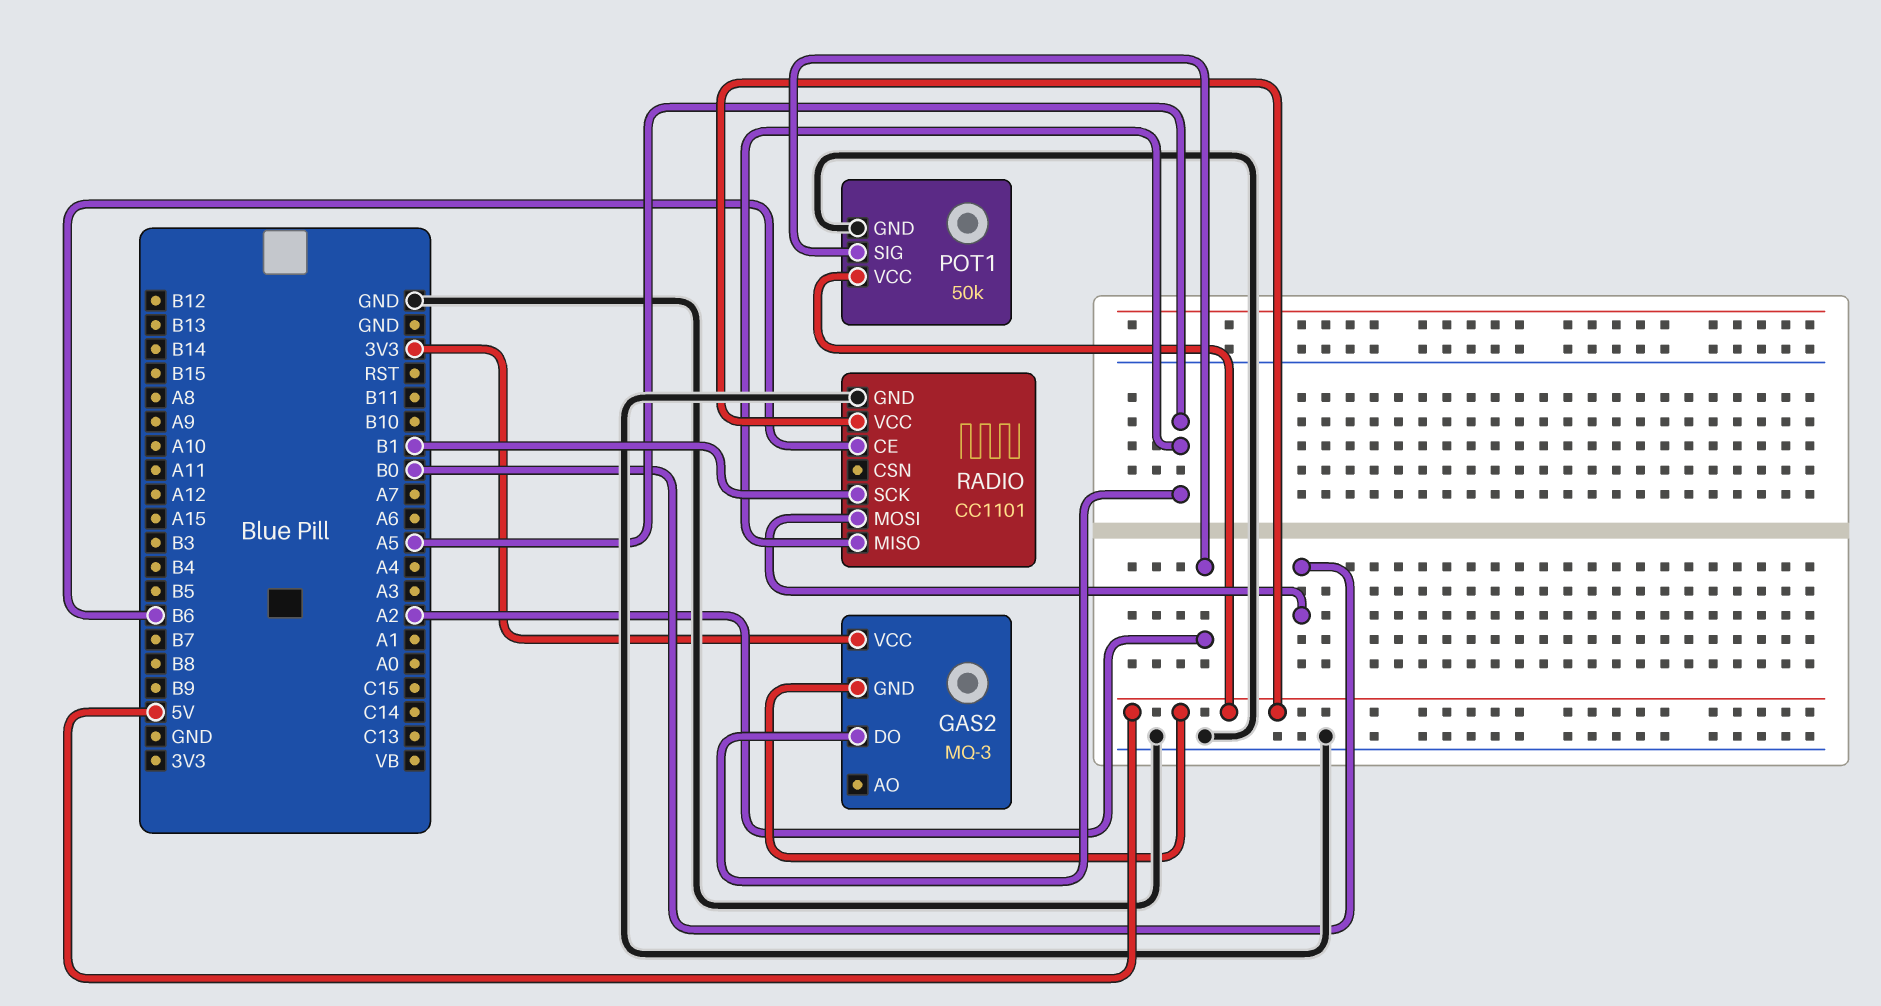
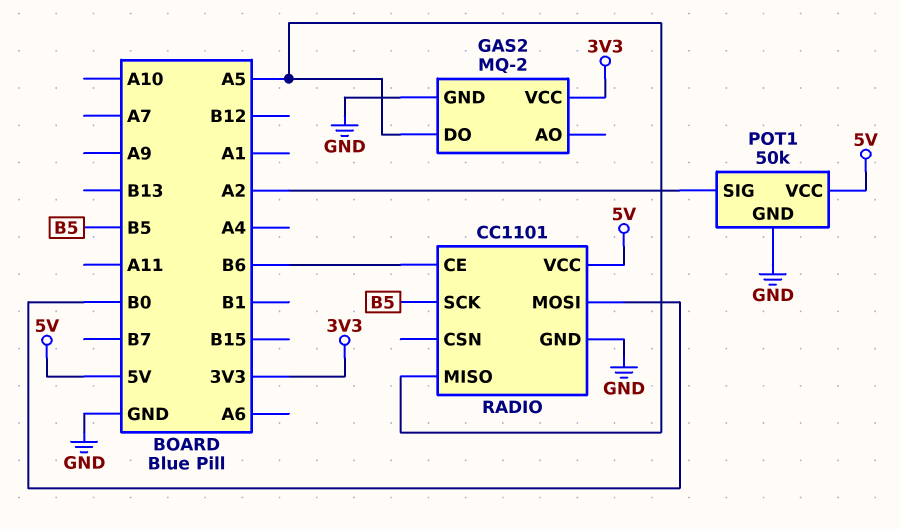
GAS2: MQ-3 -> MQ-2
GAS2 pin GND: 5V -> GND
RADIO pin SCK: B1 -> B5

